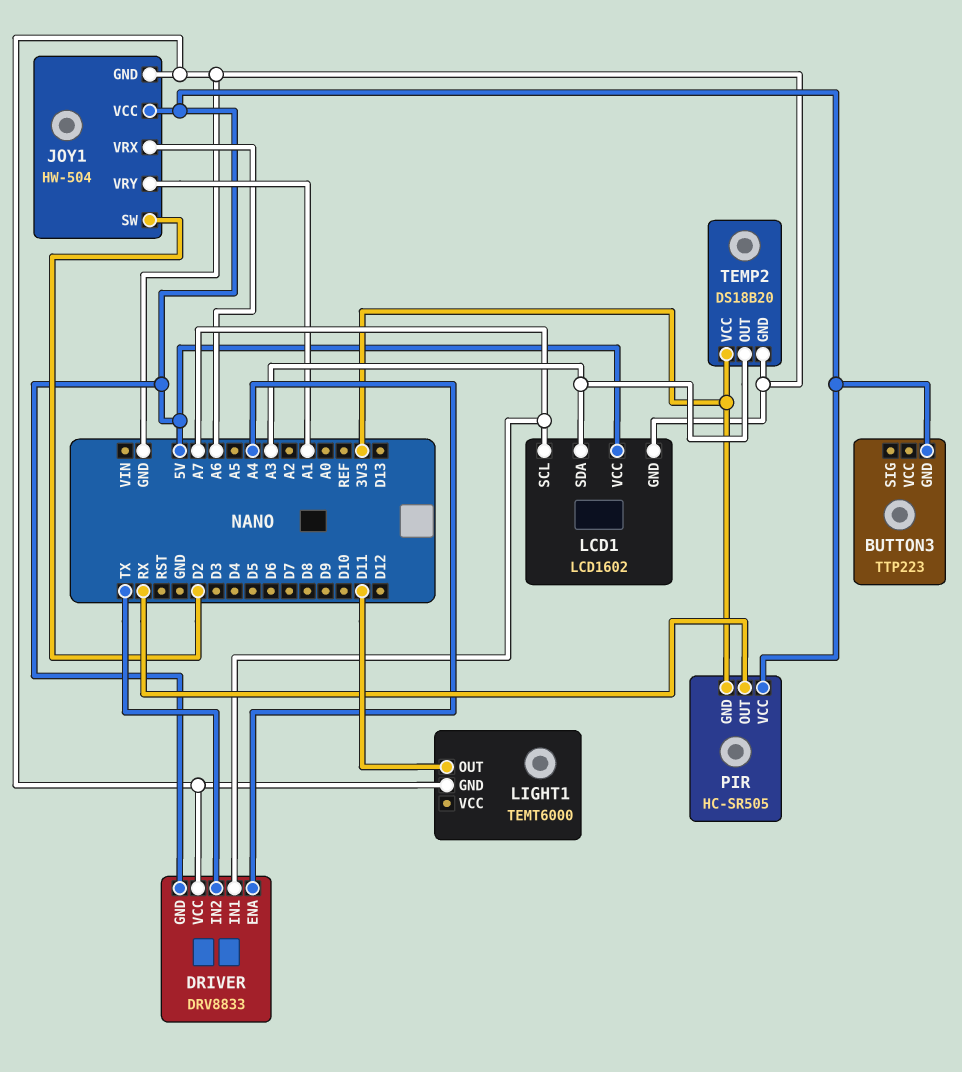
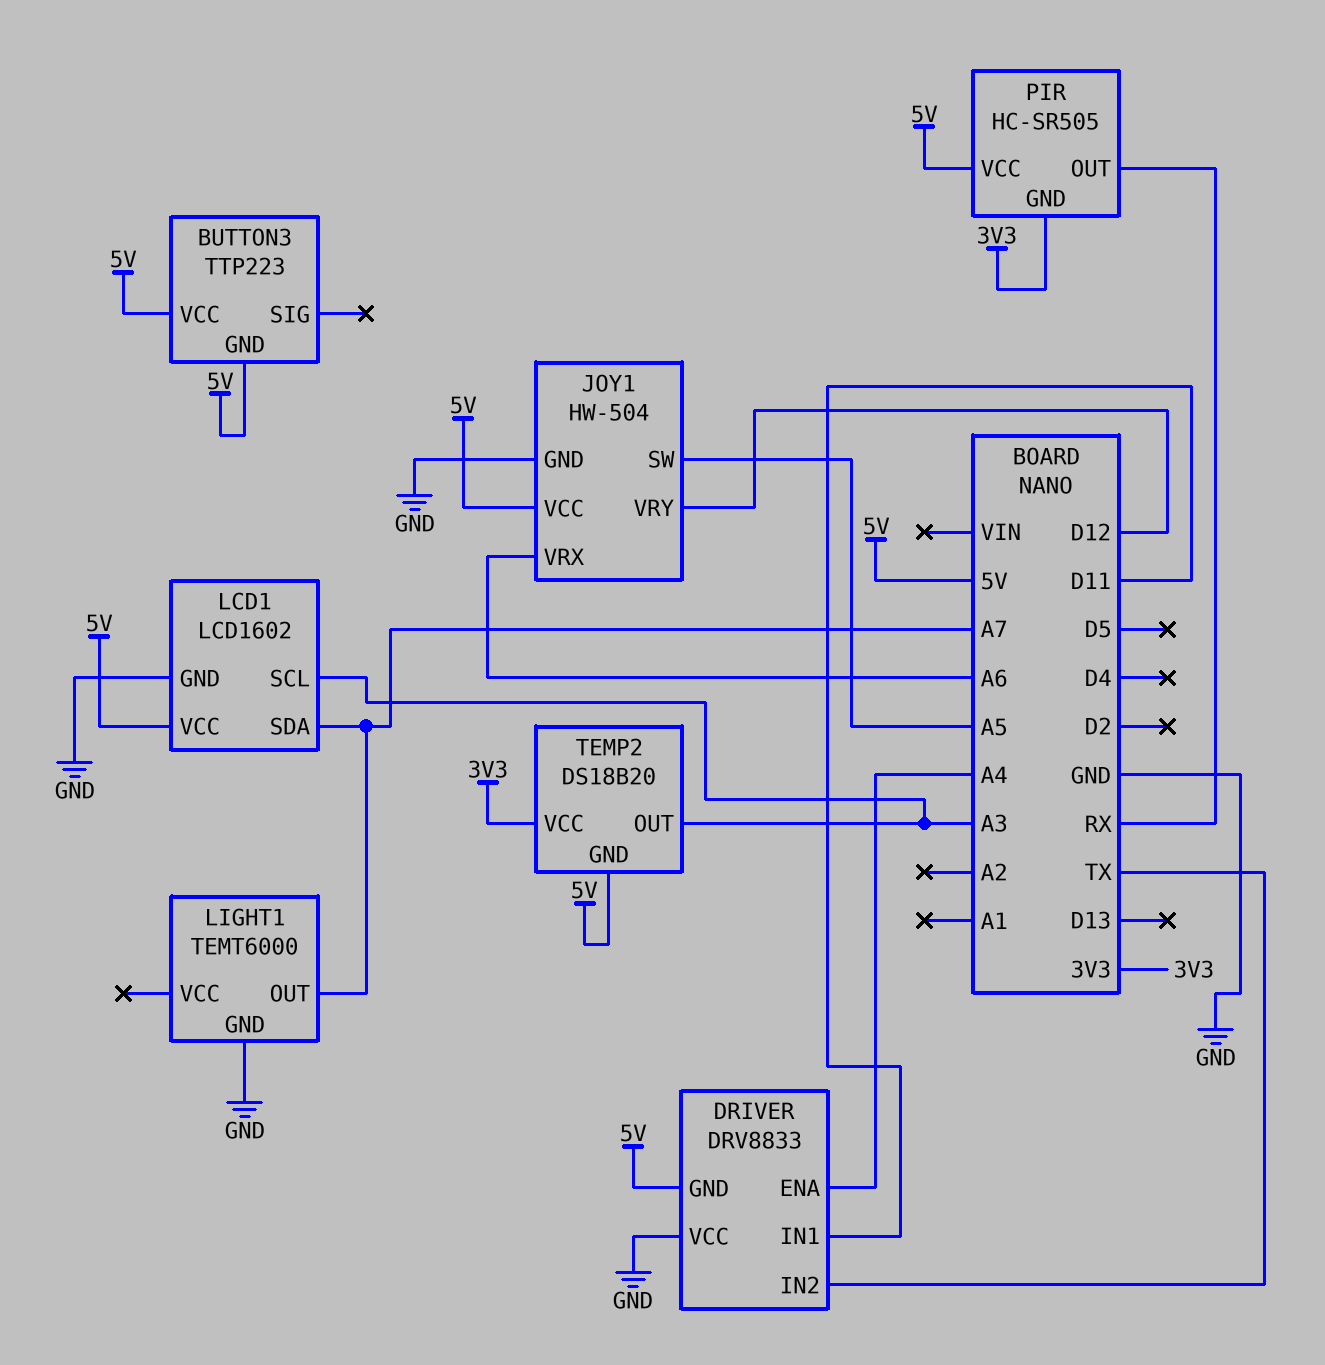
BUTTON3 pin VCC: none -> 5V
DRIVER pin IN1: A7 -> D11
JOY1 pin SW: D2 -> A5
JOY1 pin VRY: A1 -> D12
LCD1 pin SCL: A7 -> A3
LCD1 pin SDA: A3 -> A7
LIGHT1 pin OUT: D11 -> A7
TEMP2 pin GND: GND -> 5V

